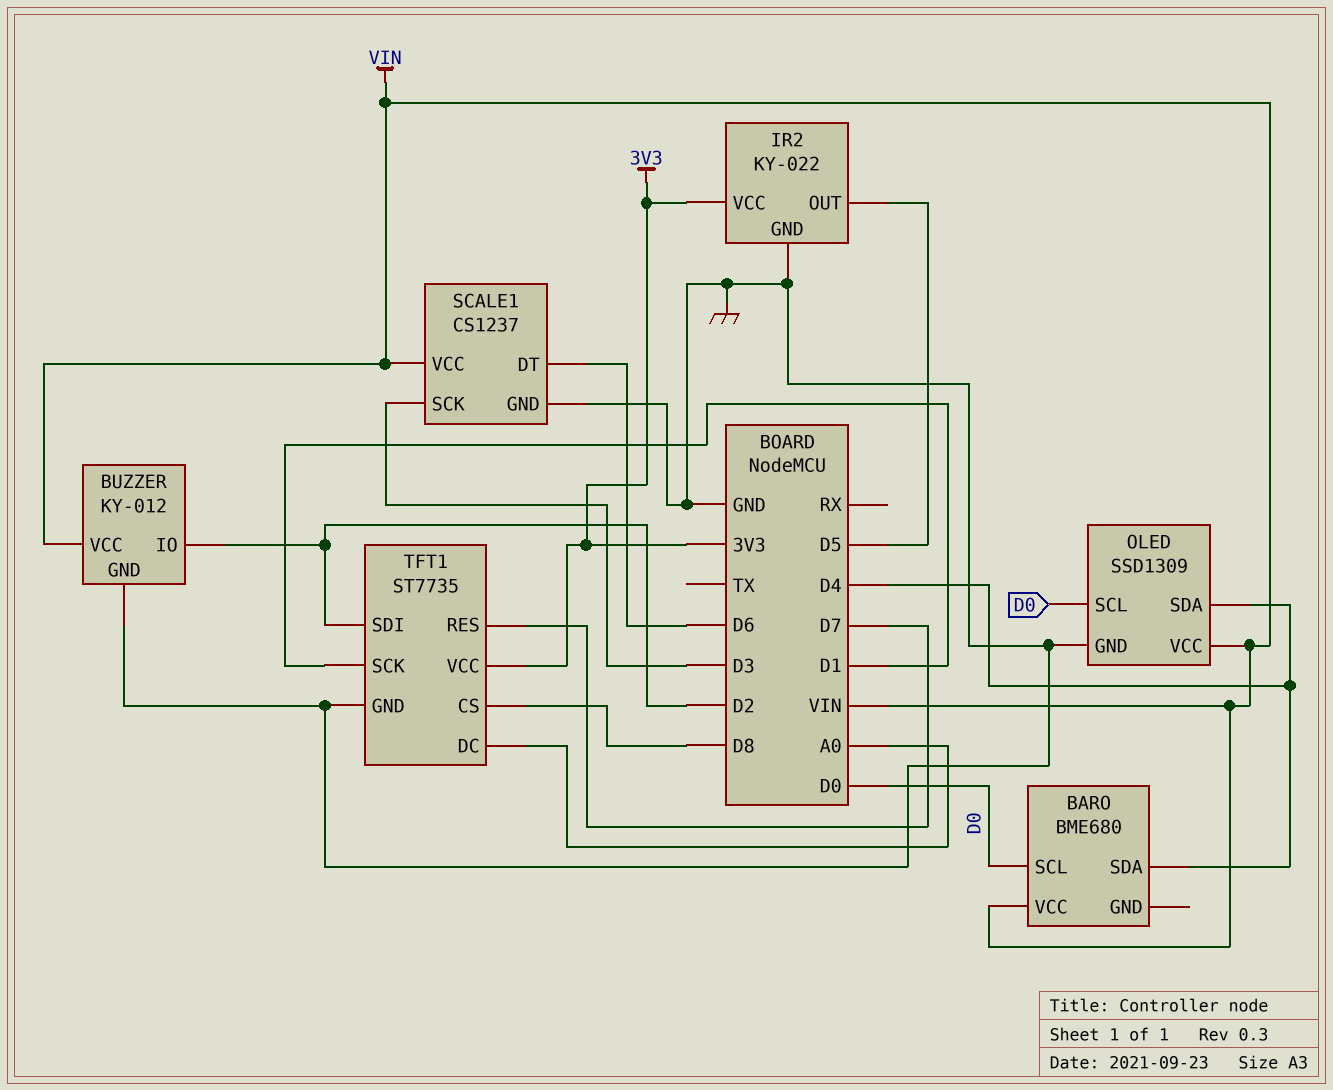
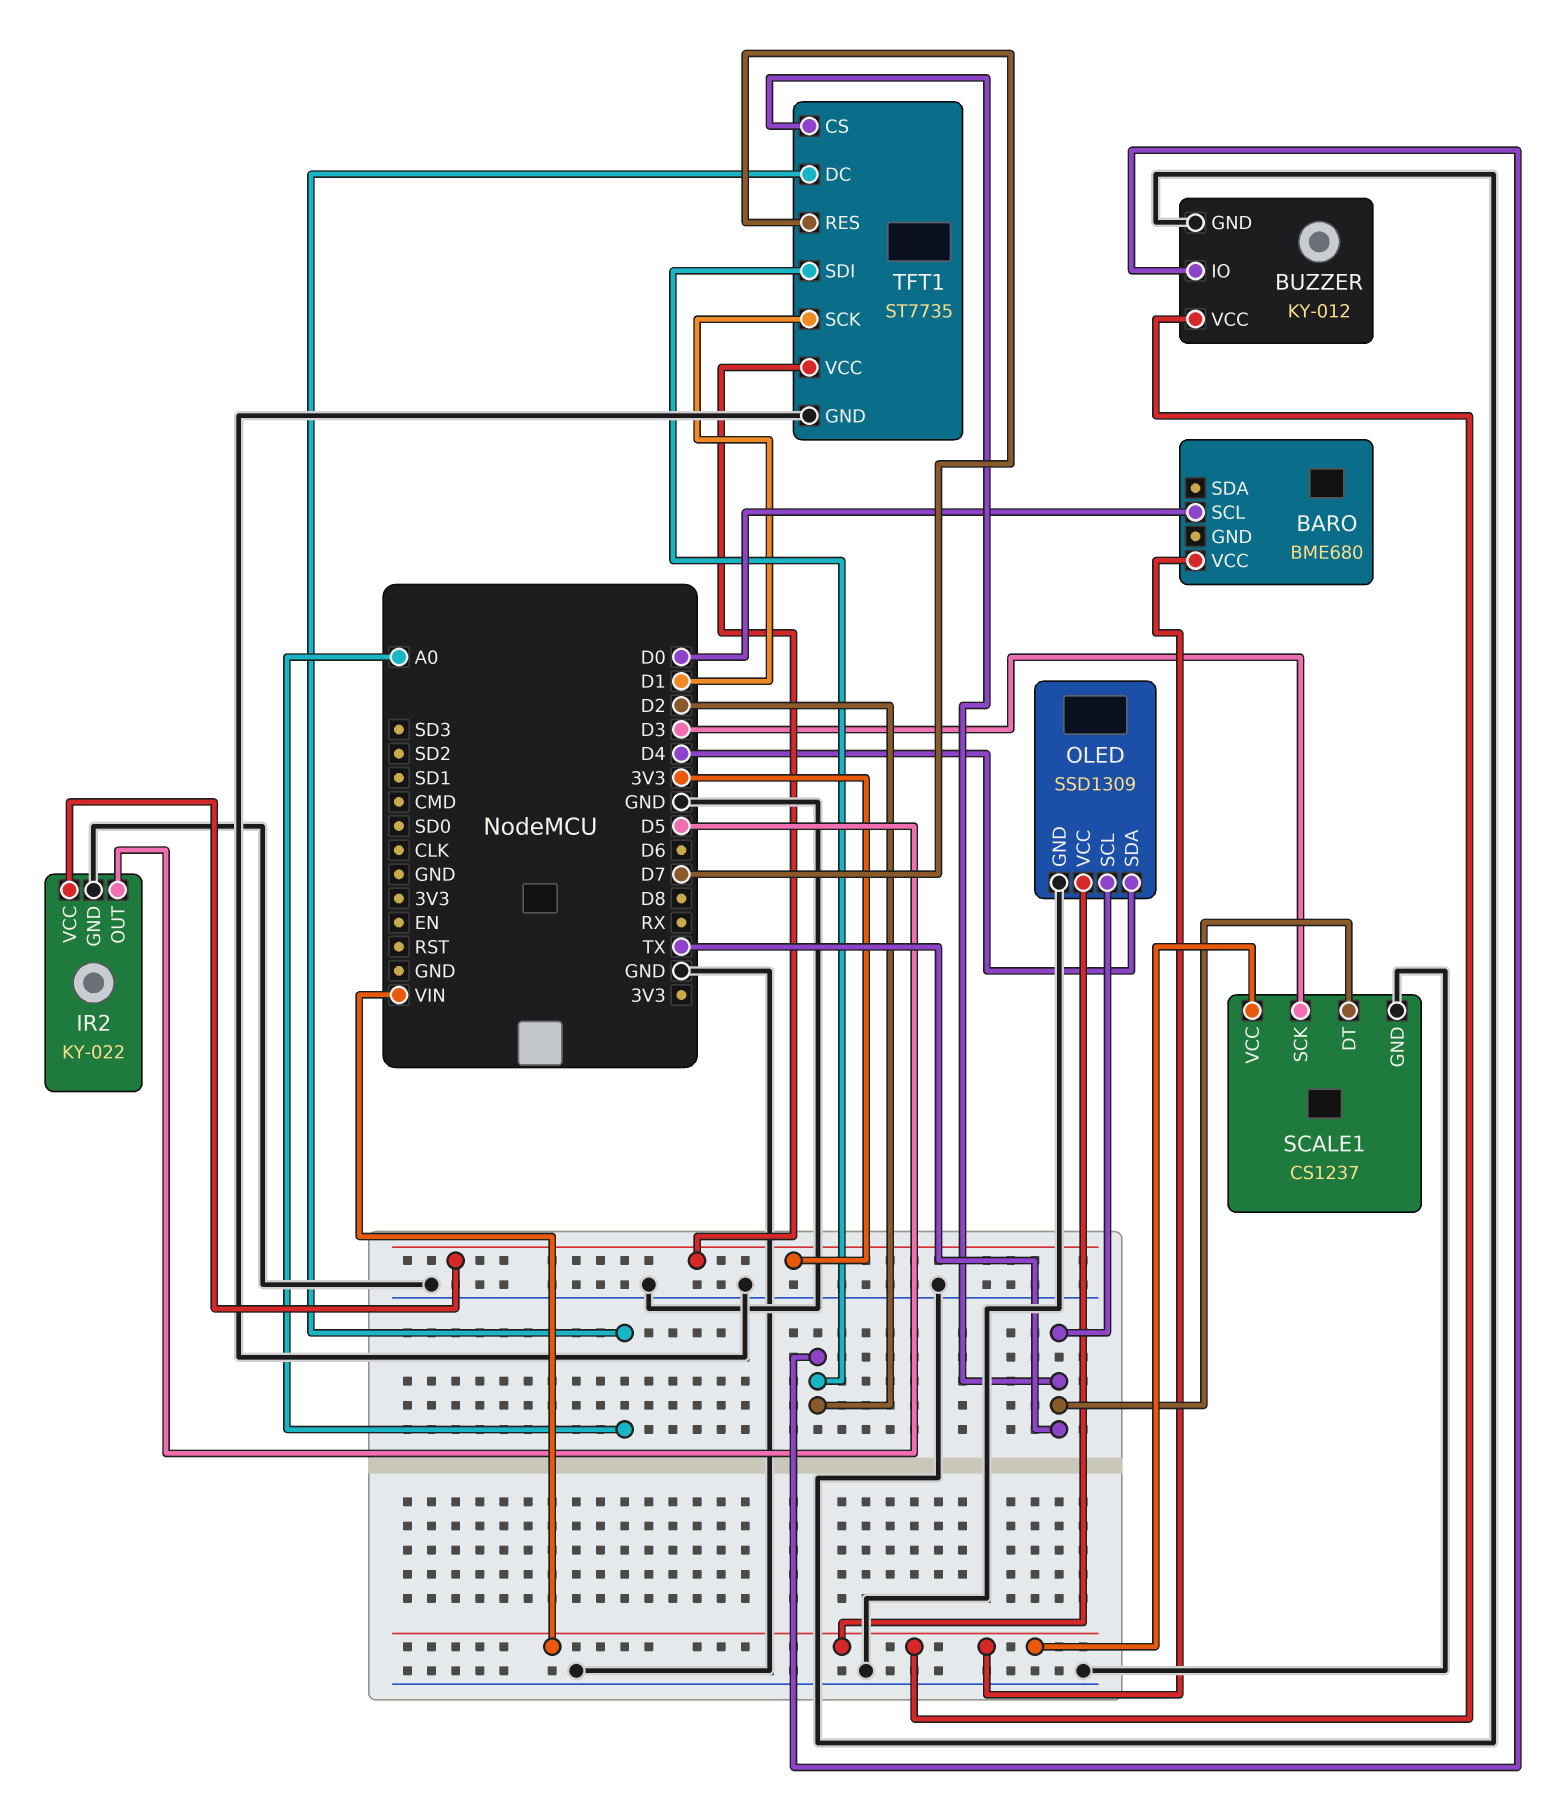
BARO pin SDA: D4 -> none
OLED pin SCL: D0 -> TX
SCALE1 pin DT: D6 -> TX
TFT1 pin CS: D8 -> TX

